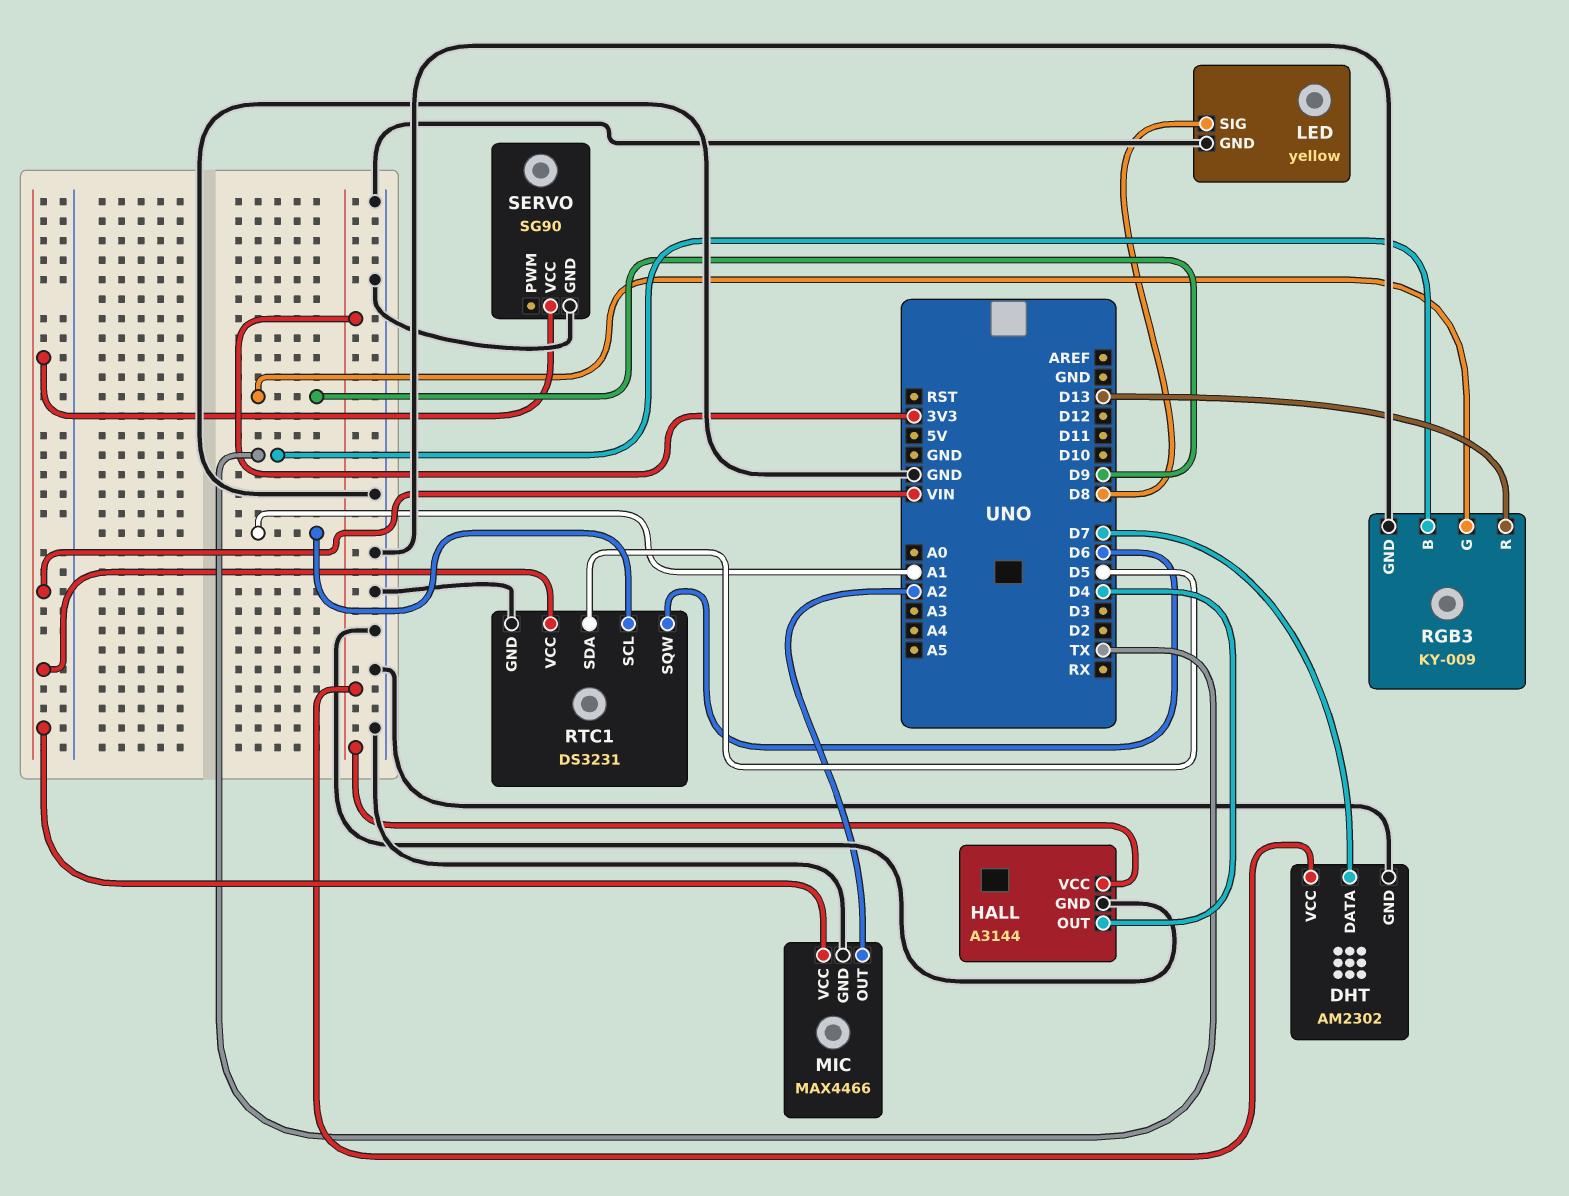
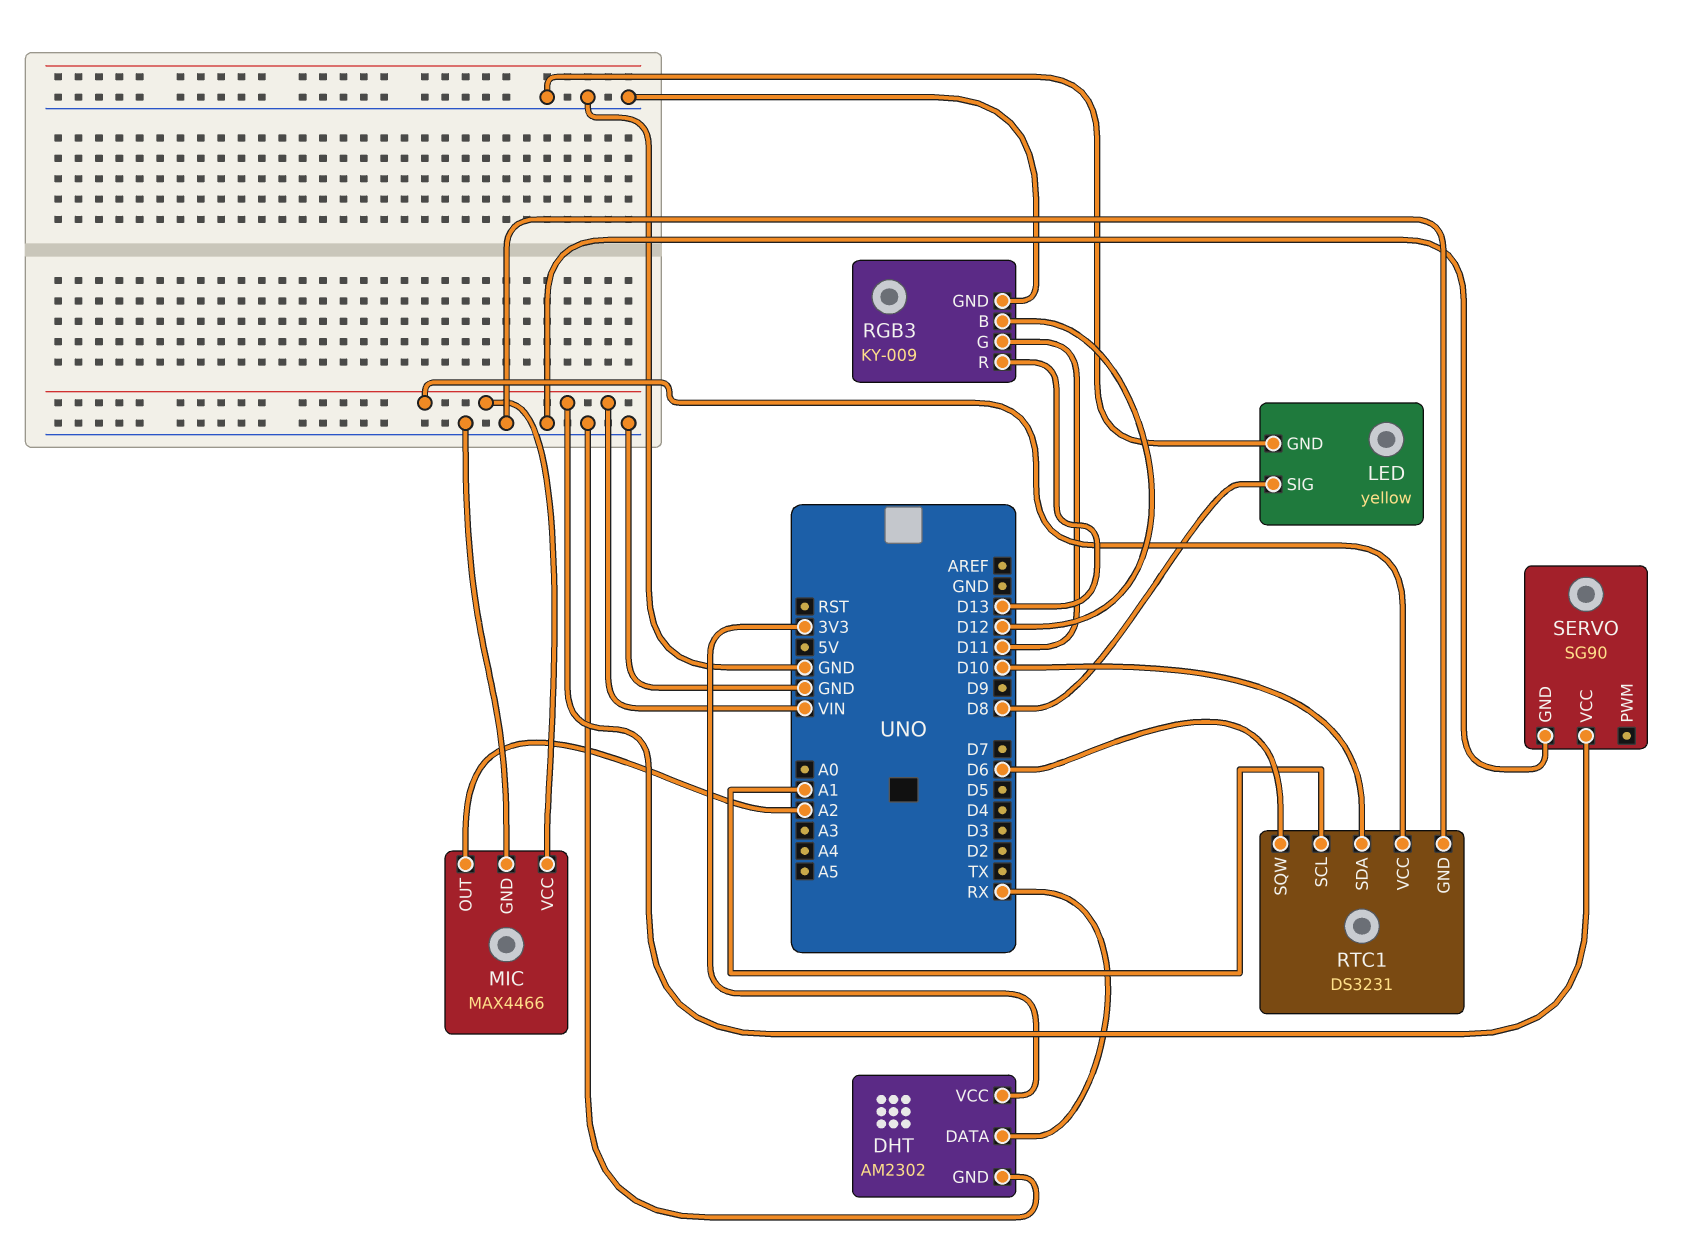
DHT pin DATA: D7 -> RX
HALL: A3144 -> none
HALL pin GND: GND -> none
HALL pin OUT: D4 -> none
HALL pin VCC: 3V3 -> none
RGB3 pin B: TX -> D12
RGB3 pin G: D9 -> D11
RTC1 pin SDA: D5 -> D10

